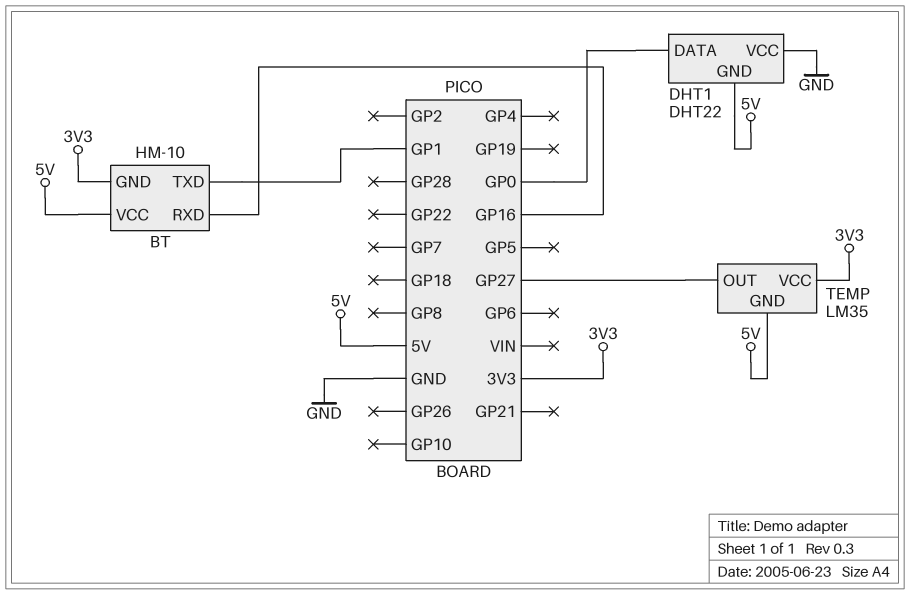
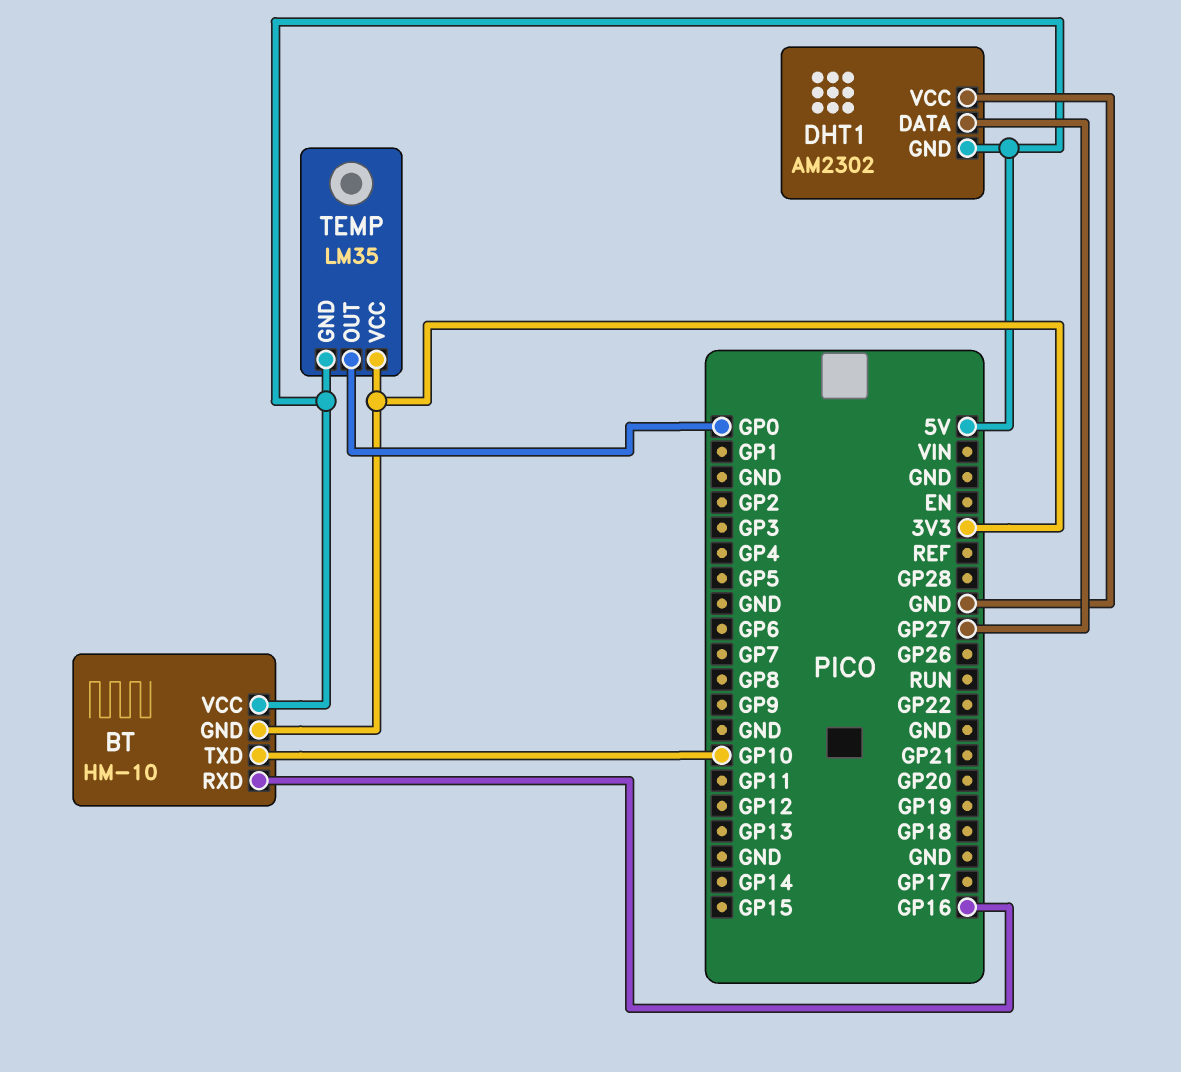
BT pin TXD: GP1 -> GP10
DHT1: DHT22 -> AM2302
DHT1 pin DATA: GP0 -> GP27
TEMP pin OUT: GP27 -> GP0

